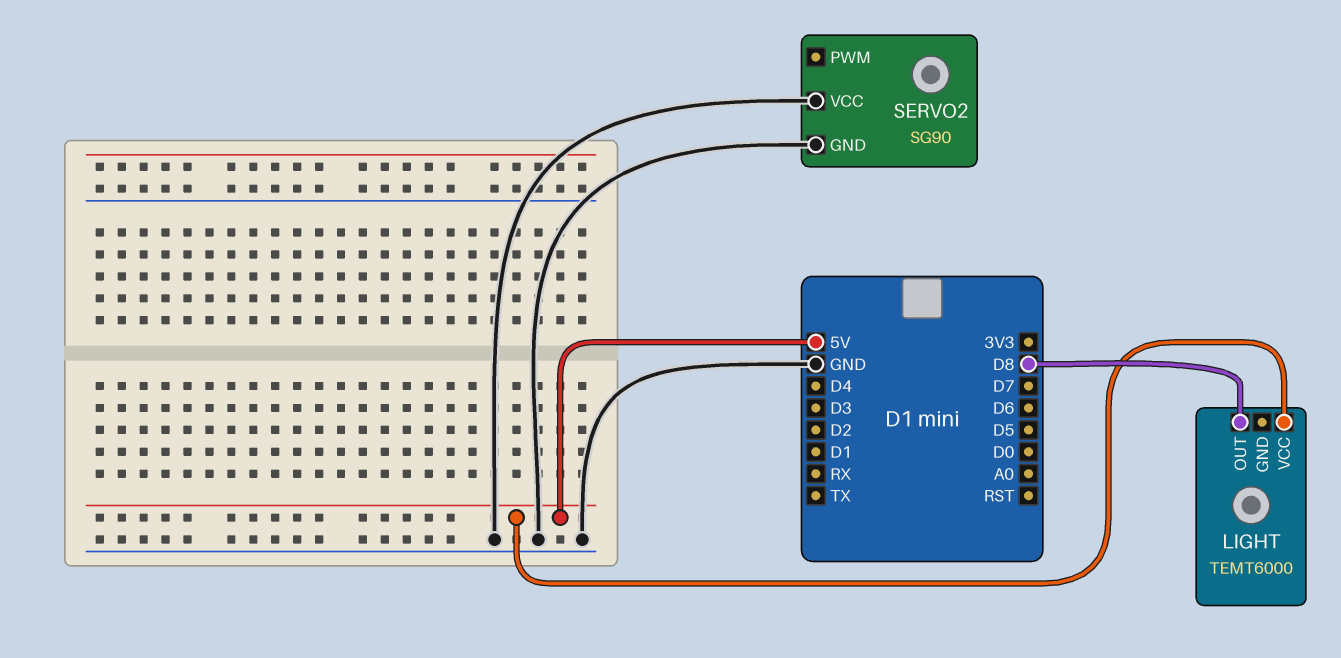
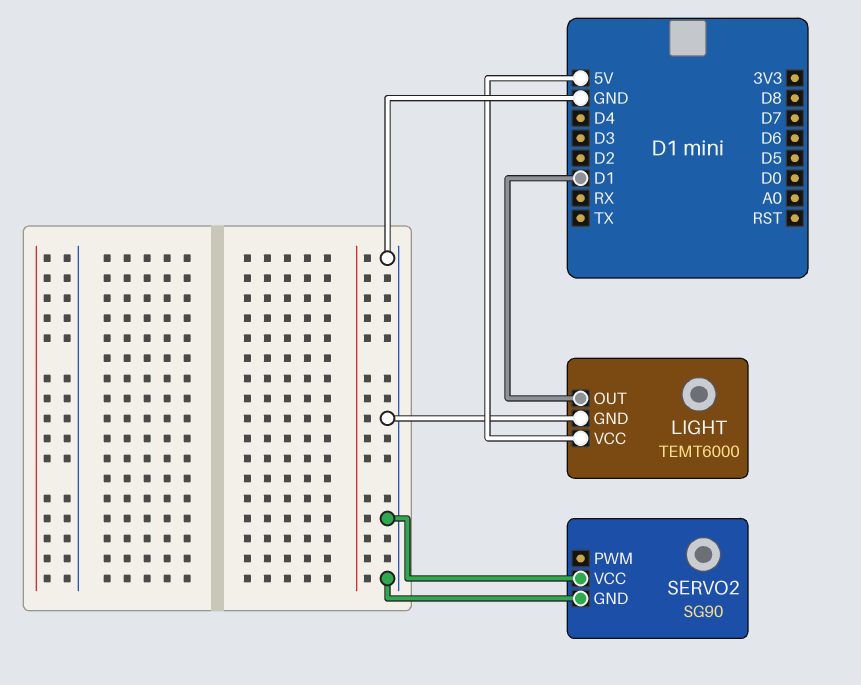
LIGHT pin GND: none -> GND
LIGHT pin OUT: D8 -> D1

